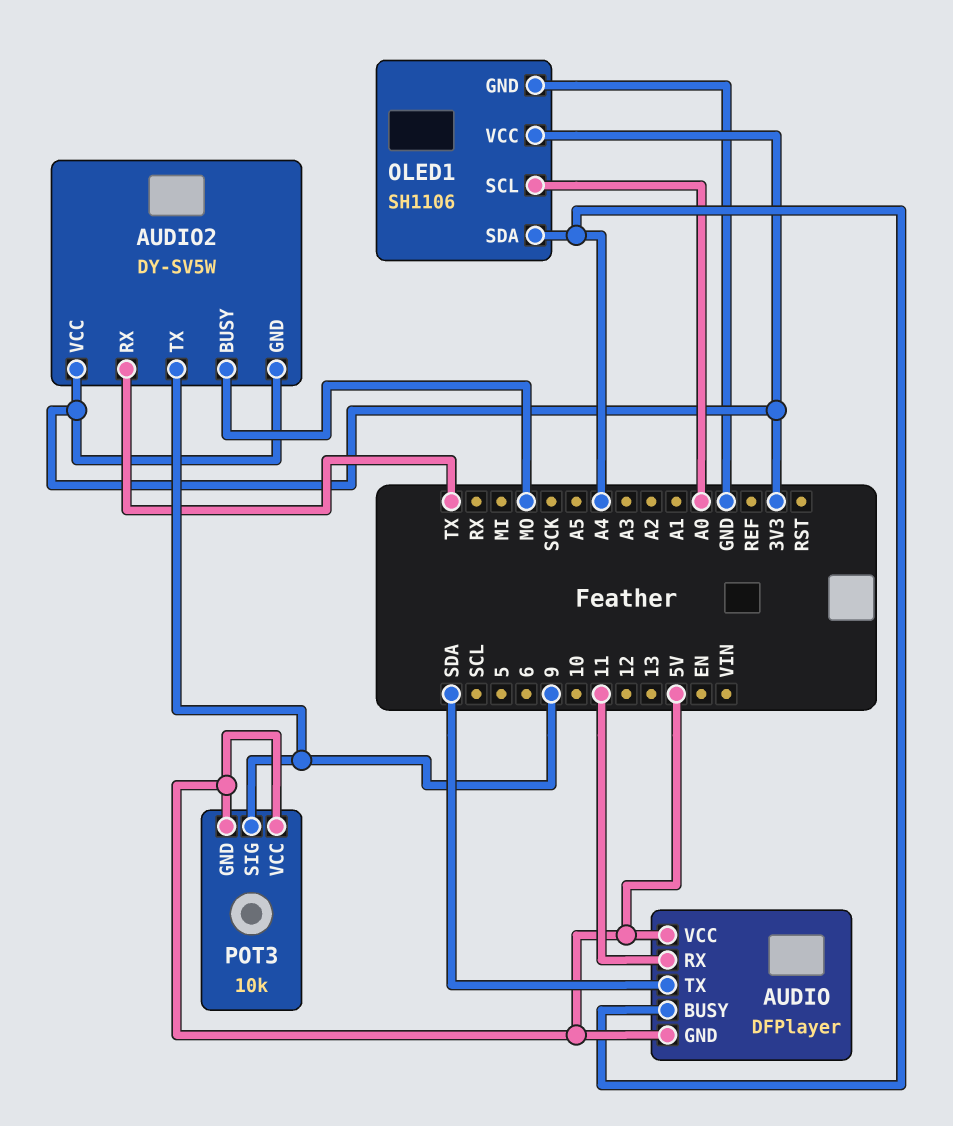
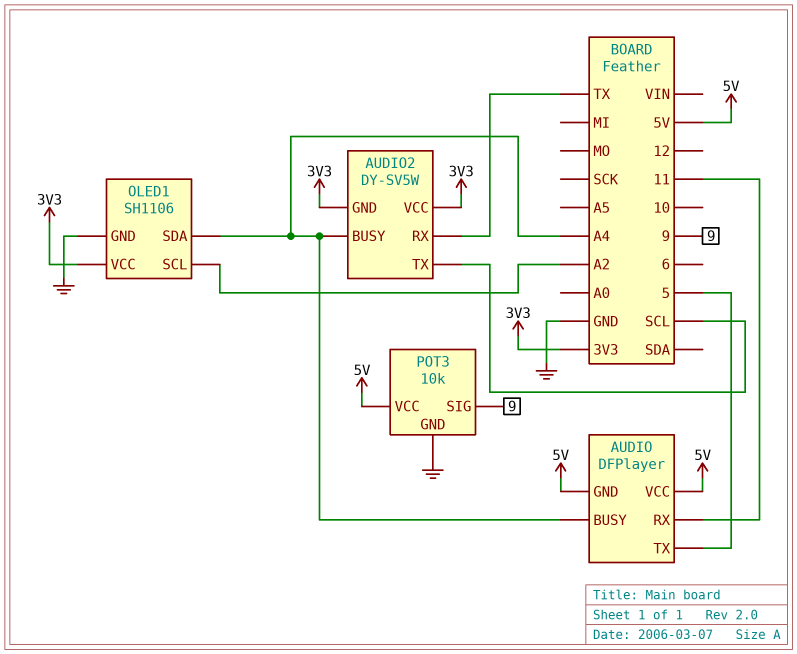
AUDIO pin TX: SDA -> 5
AUDIO2 pin BUSY: MO -> A4
AUDIO2 pin TX: 9 -> SCL
OLED1 pin SCL: A0 -> A2
POT3 pin GND: 5V -> GND

